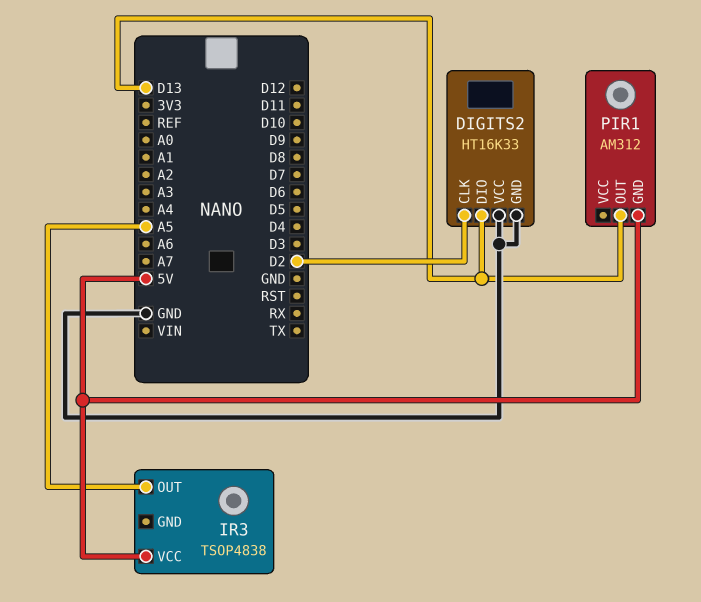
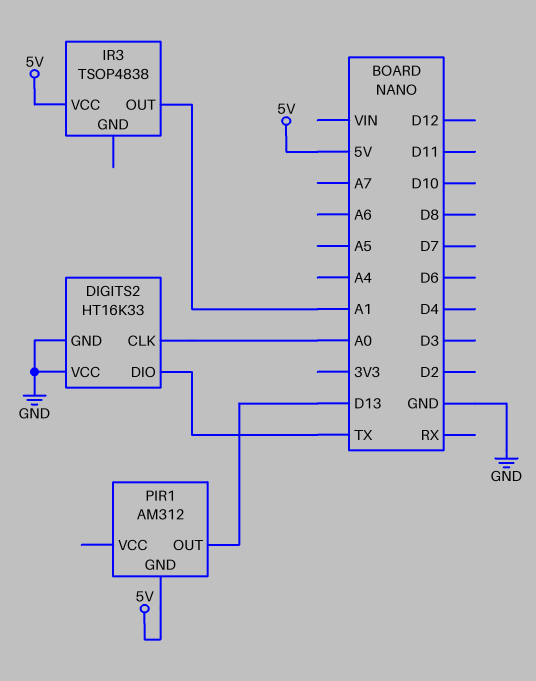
DIGITS2 pin CLK: D2 -> A0
DIGITS2 pin DIO: D13 -> TX
IR3 pin OUT: A5 -> A1

